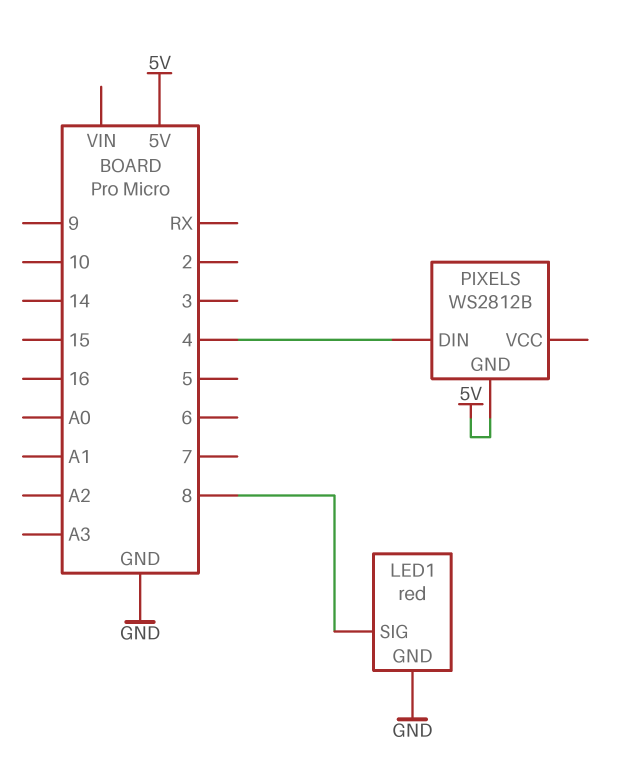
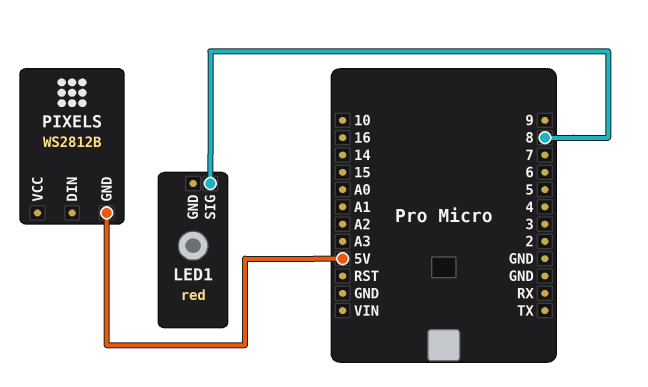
LED1 pin GND: GND -> none
PIXELS pin DIN: 4 -> none

